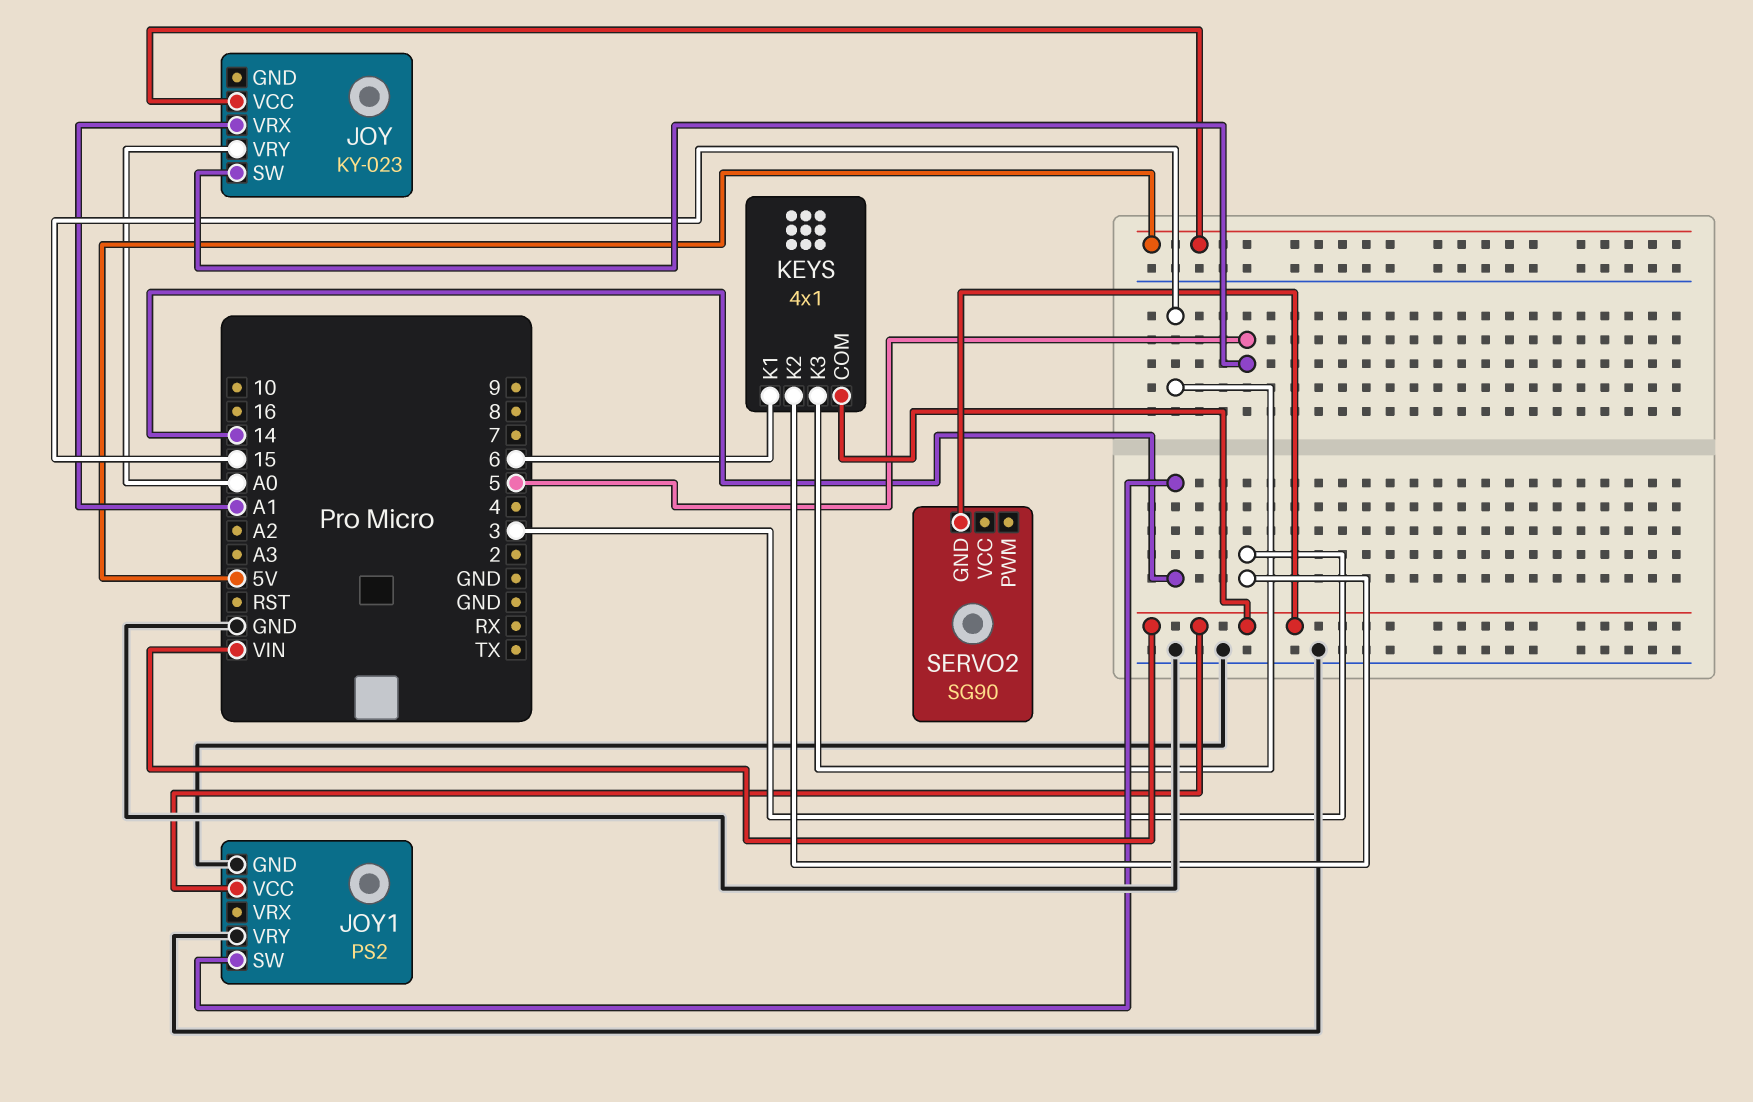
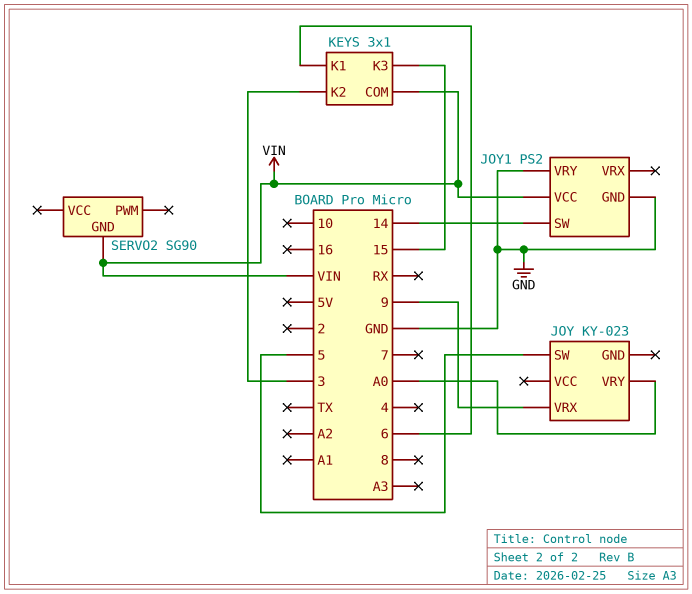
JOY pin VCC: 5V -> none
JOY pin VRX: A1 -> 9
KEYS: 4x1 -> 3x1

